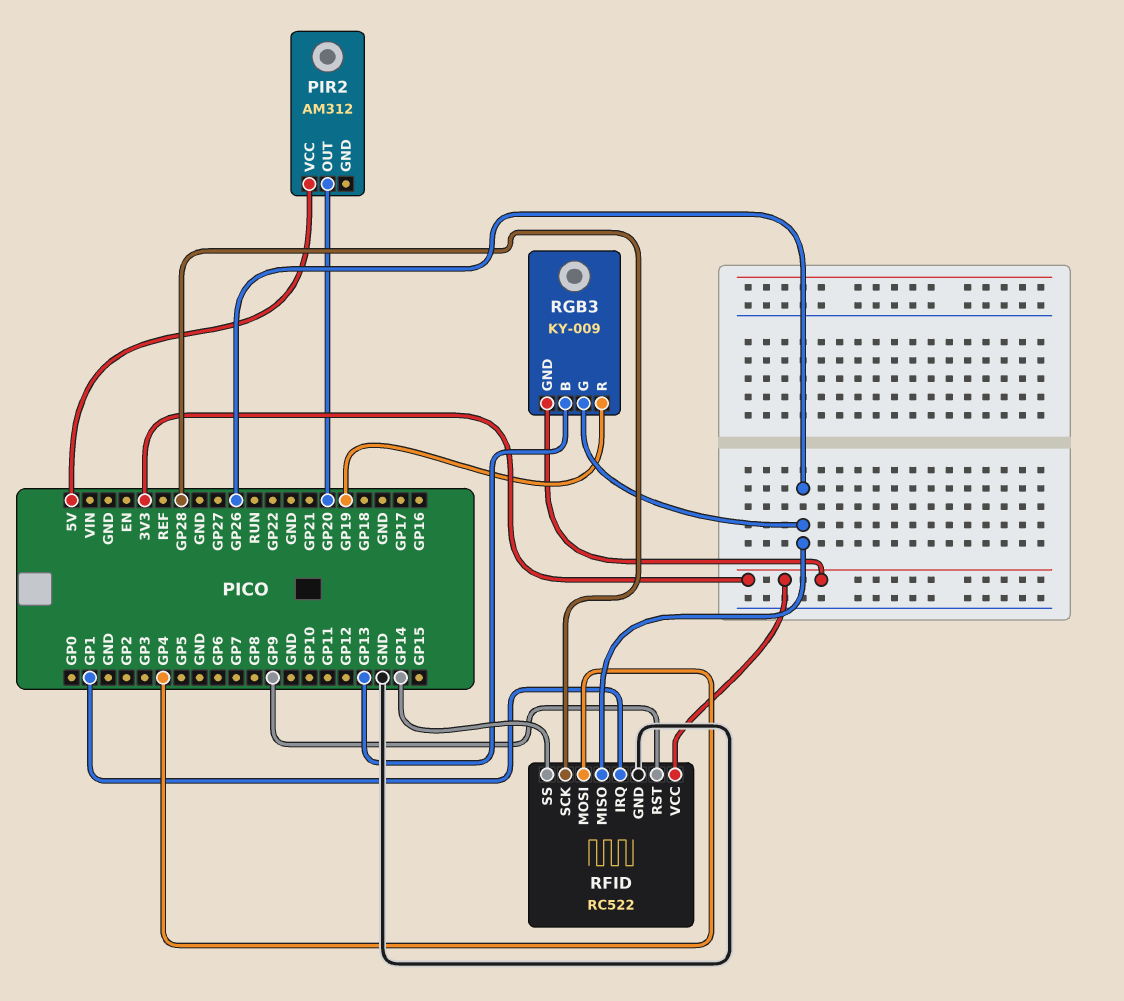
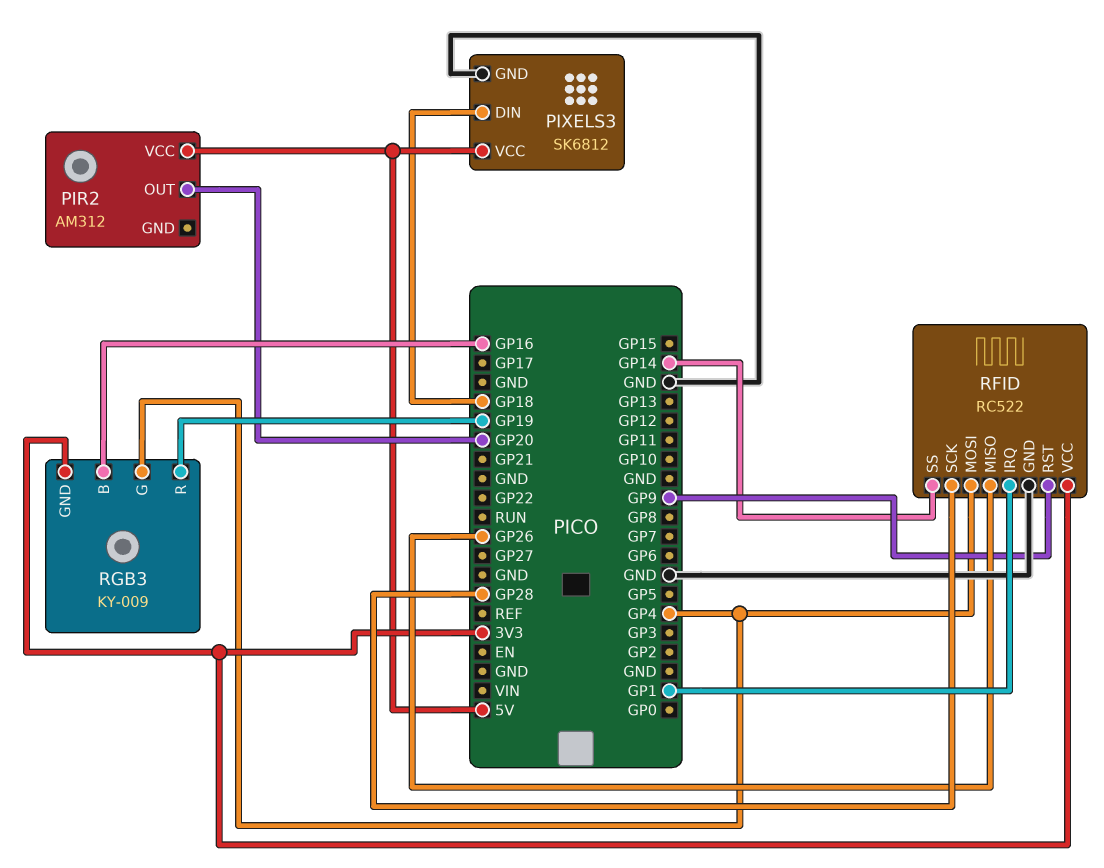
PIXELS3: none -> SK6812
PIXELS3 pin DIN: none -> GP18
PIXELS3 pin GND: none -> GND
PIXELS3 pin VCC: none -> 5V
RGB3 pin B: GP13 -> GP16
RGB3 pin G: GP26 -> GP4

